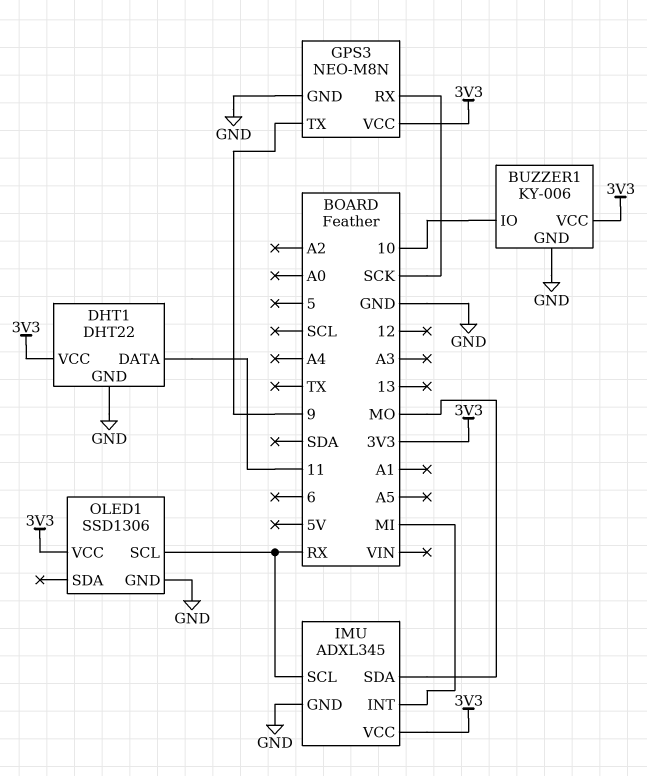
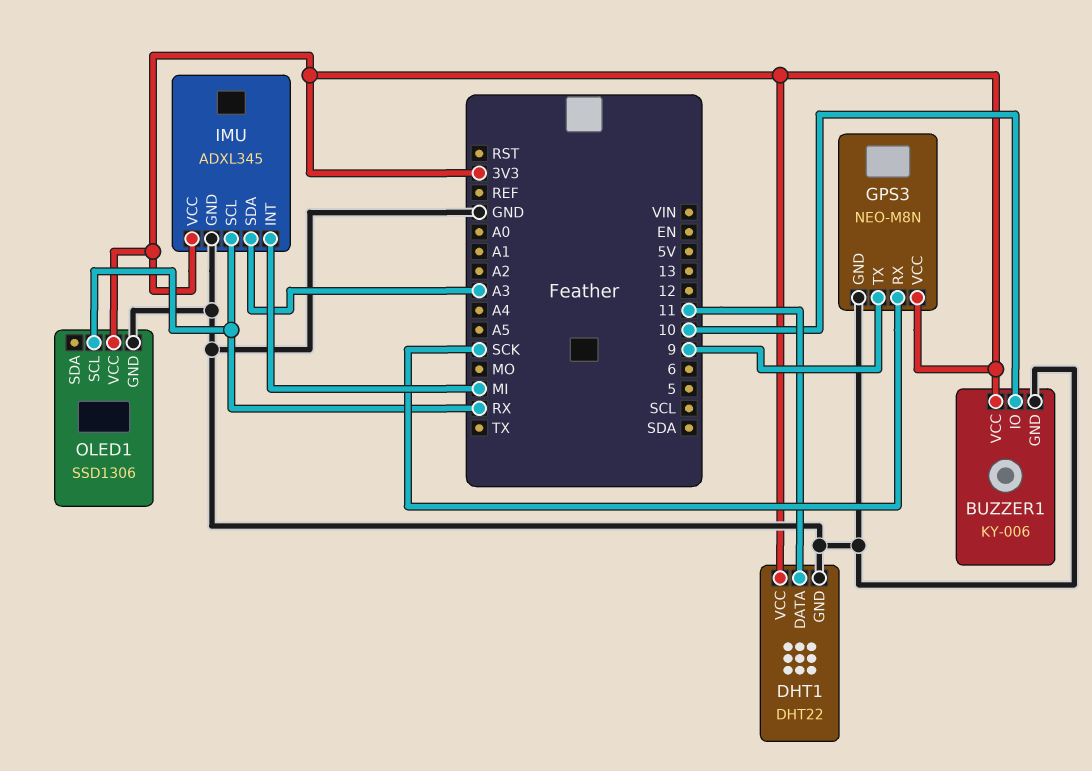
IMU pin SDA: MO -> A3

